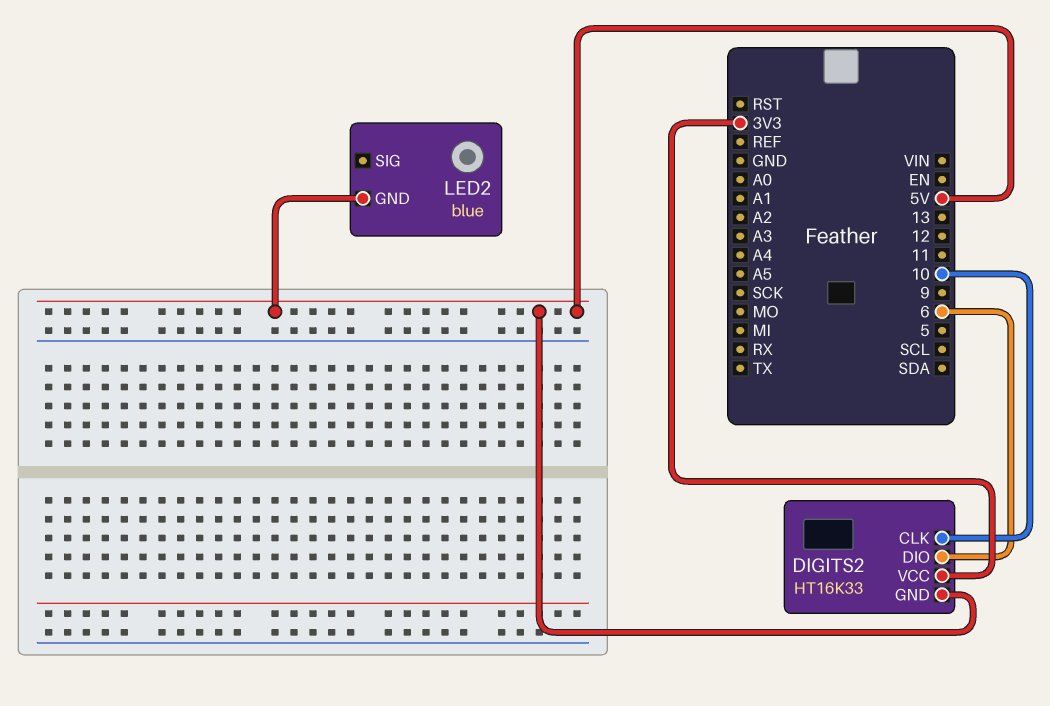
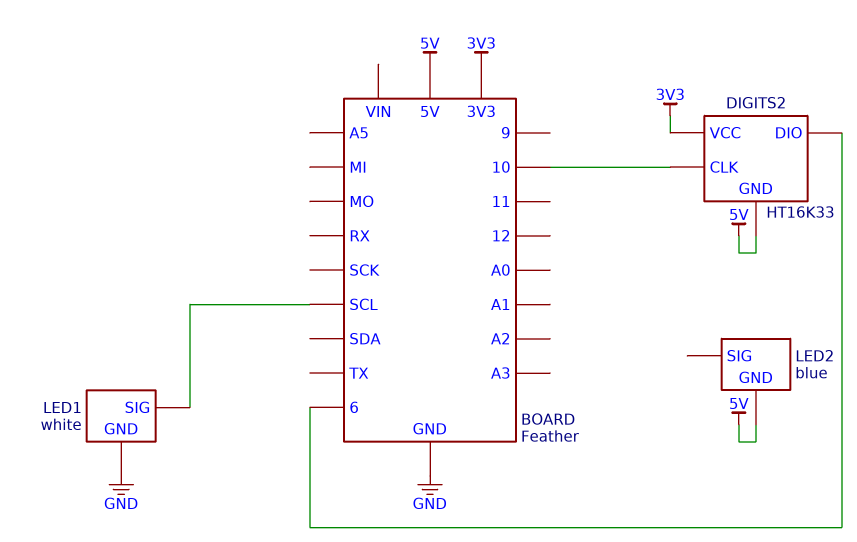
LED1: none -> white
LED1 pin GND: none -> GND
LED1 pin SIG: none -> SCL

